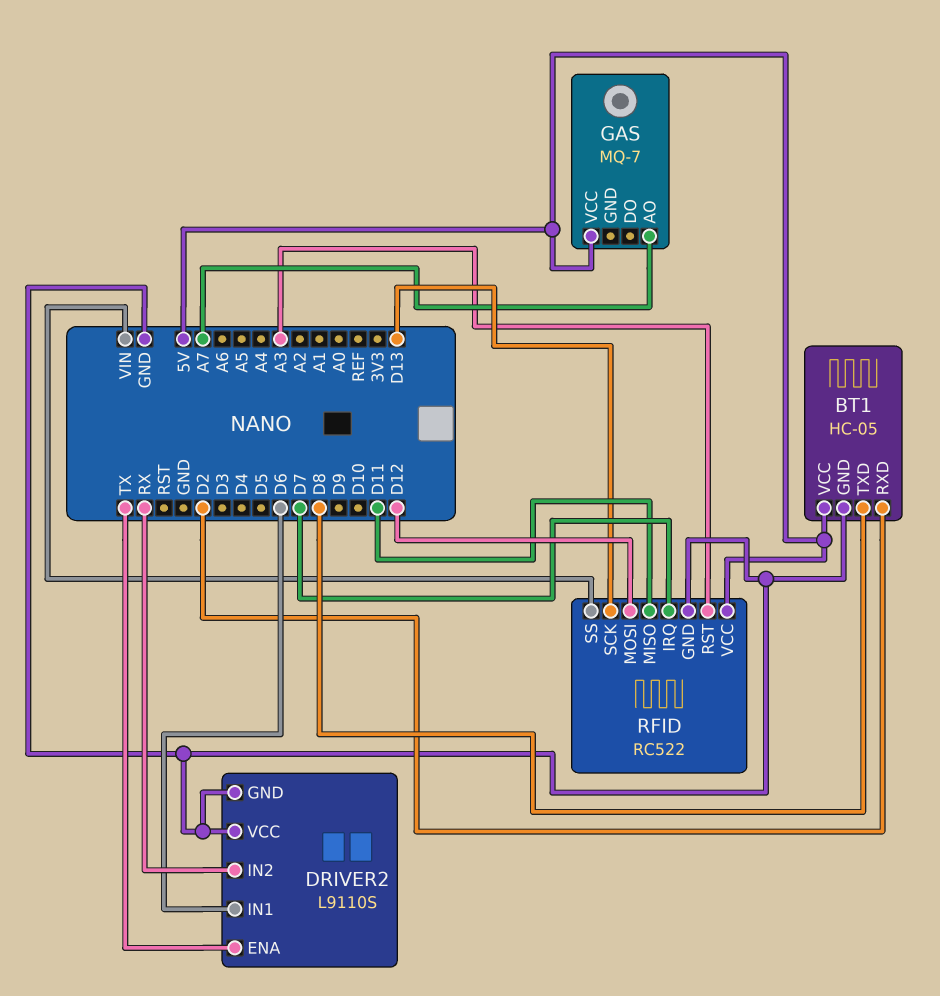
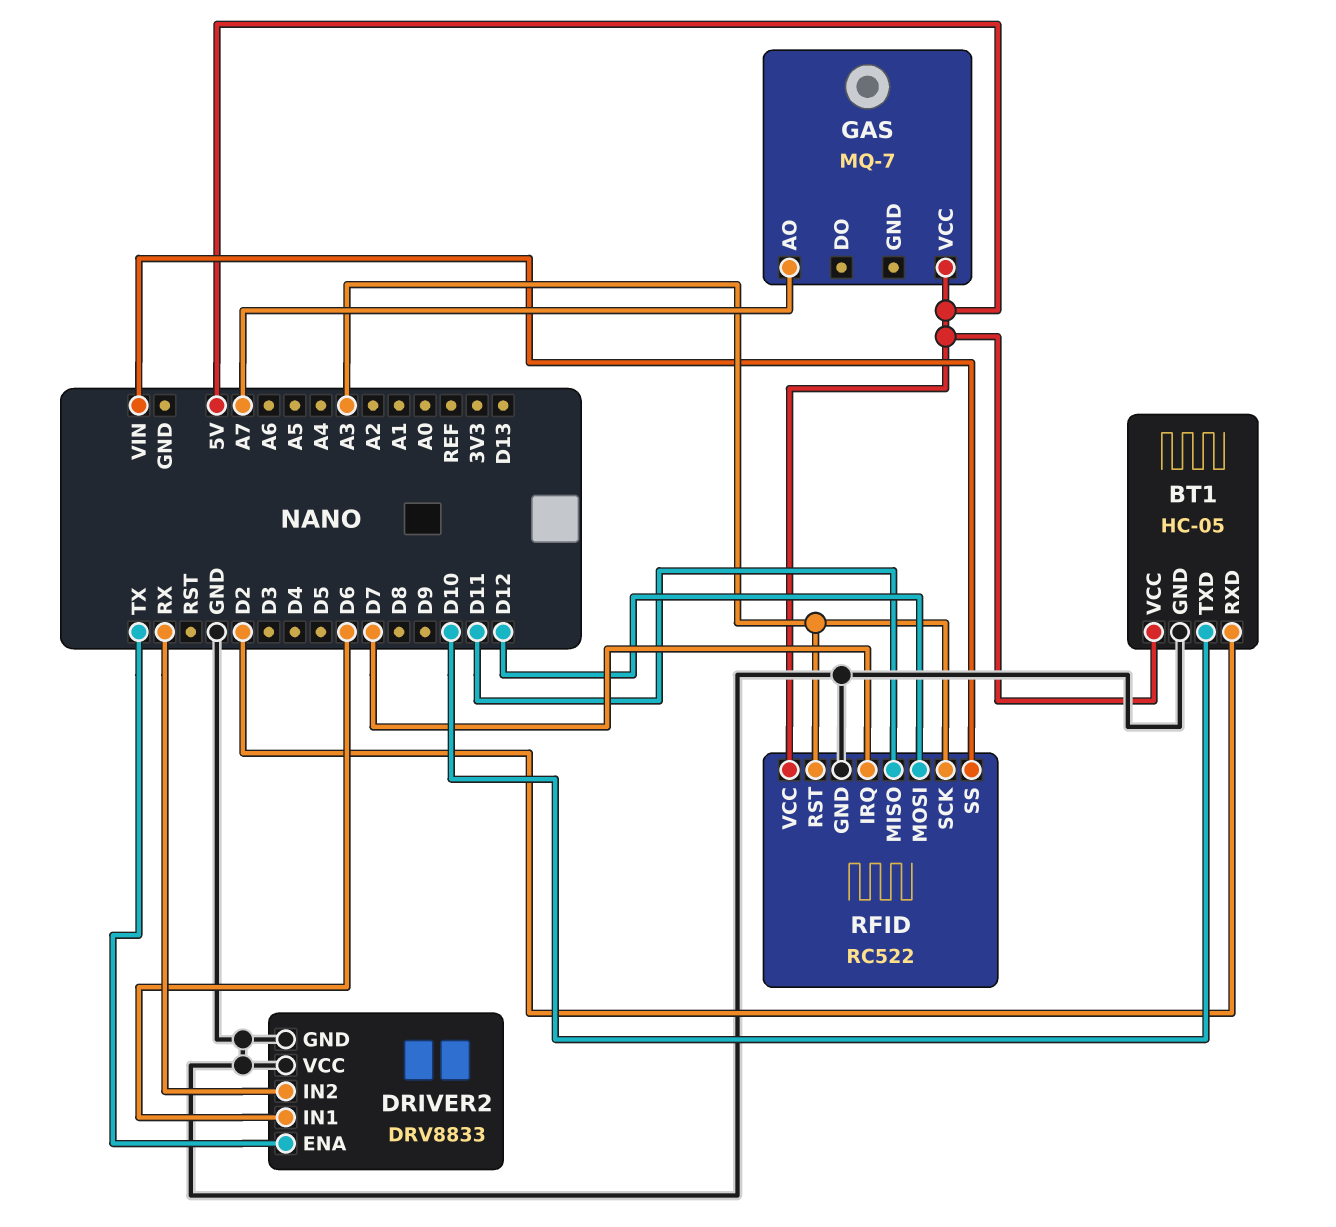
BT1 pin TXD: D8 -> D10
DRIVER2: L9110S -> DRV8833
RFID pin SCK: D13 -> A3

